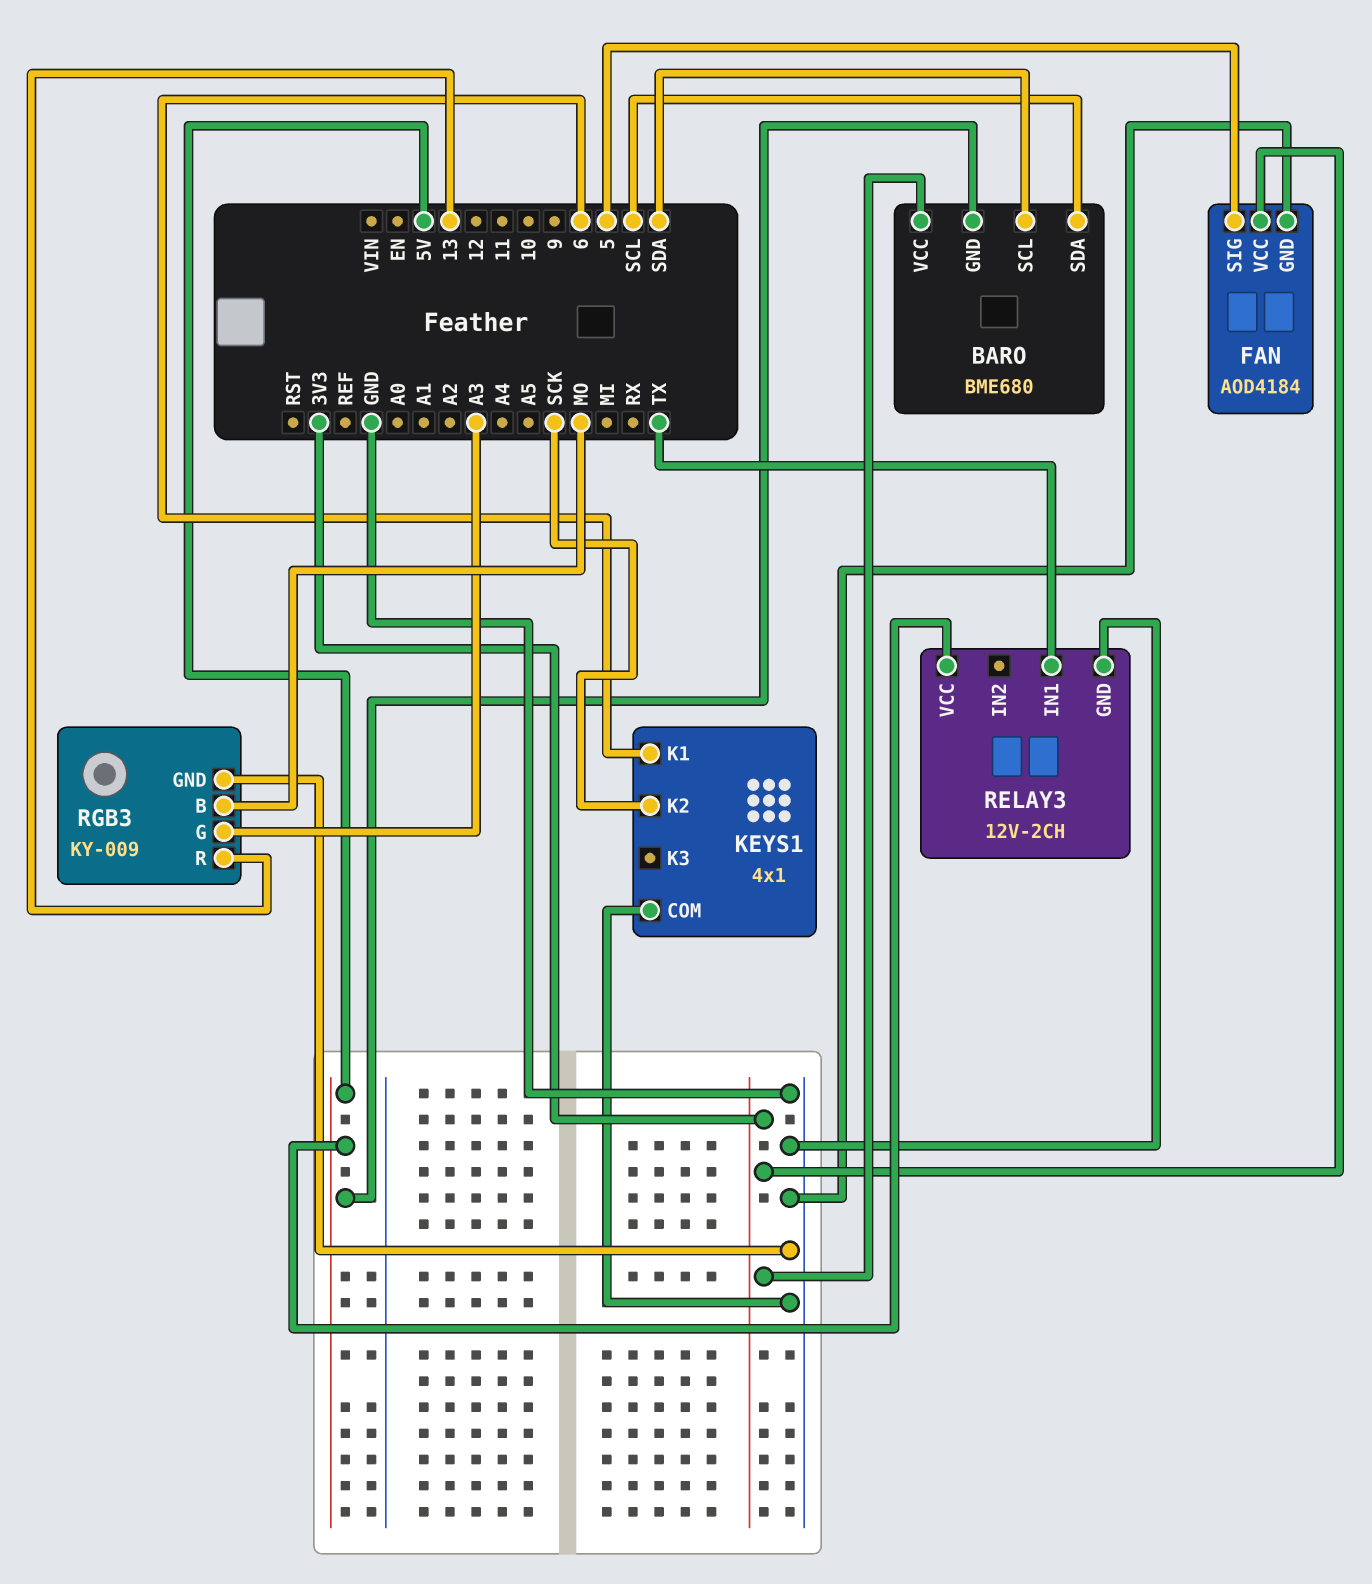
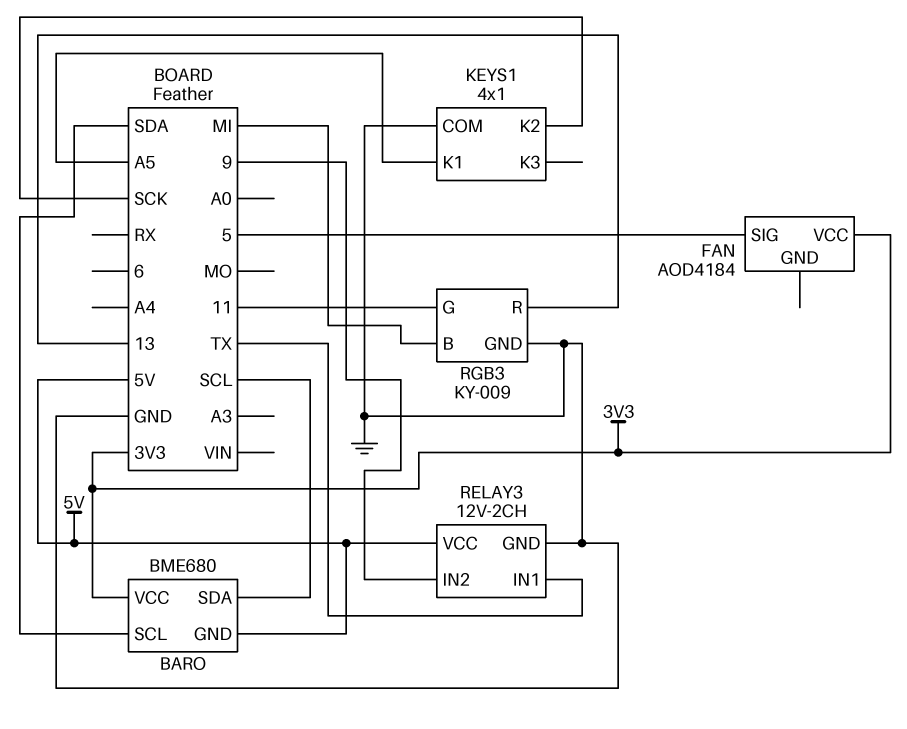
FAN pin GND: GND -> none
KEYS1 pin K1: 6 -> A5
RELAY3 pin IN2: none -> 9
RGB3 pin B: MO -> MI
RGB3 pin G: A3 -> 11

